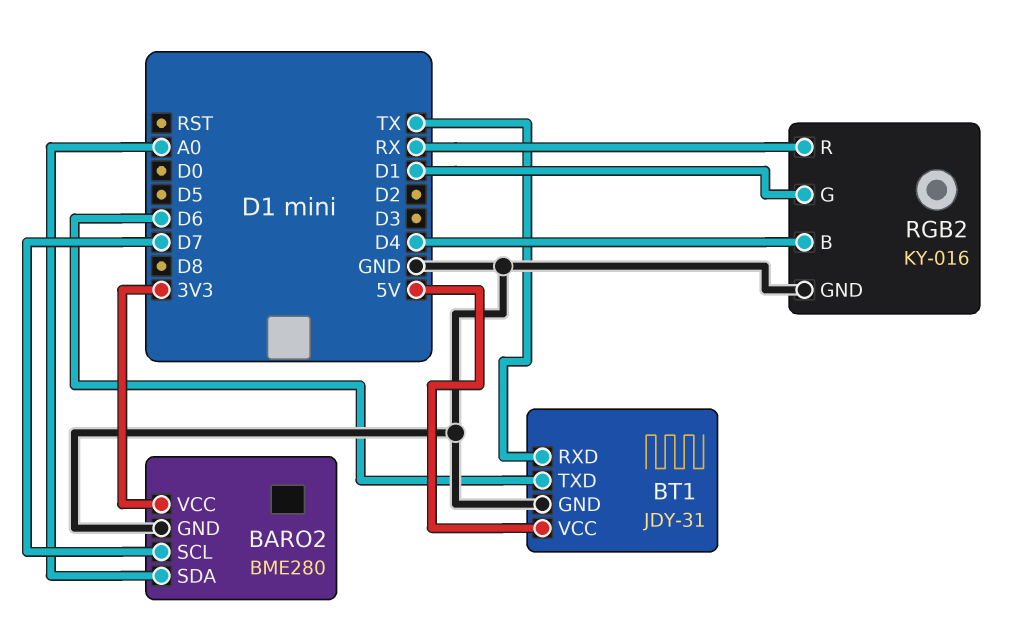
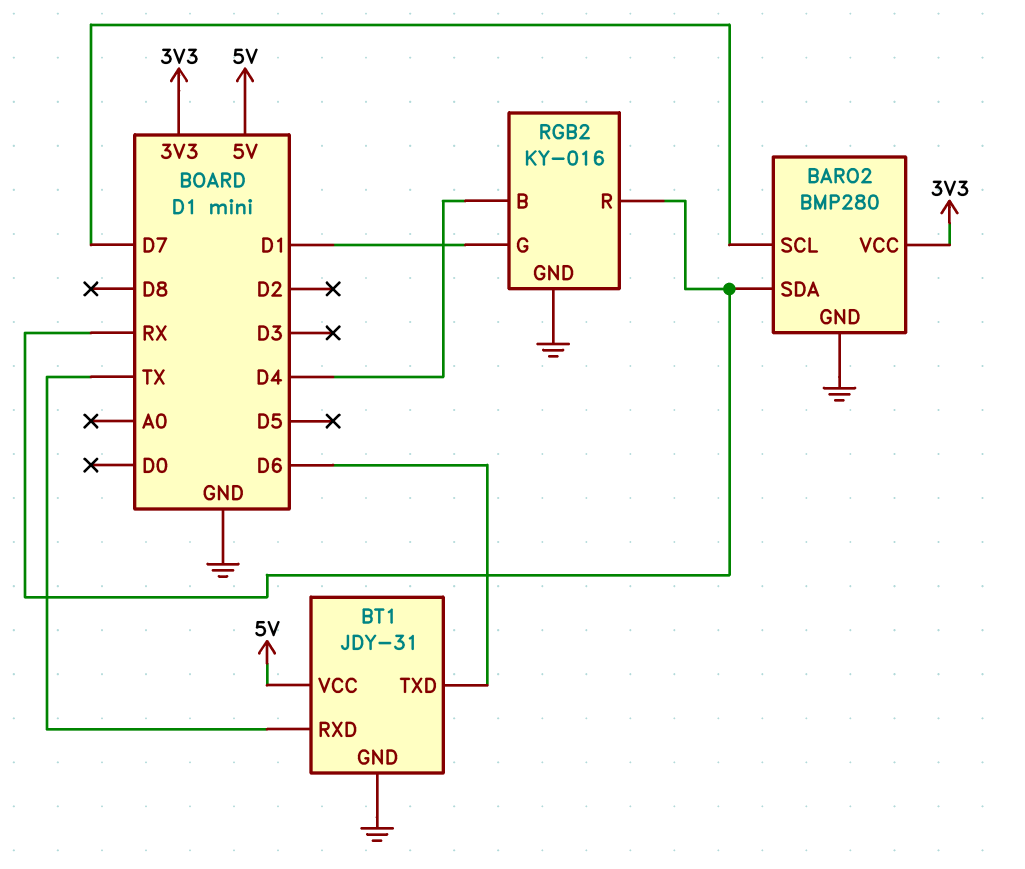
BARO2: BME280 -> BMP280
BARO2 pin SDA: A0 -> RX

